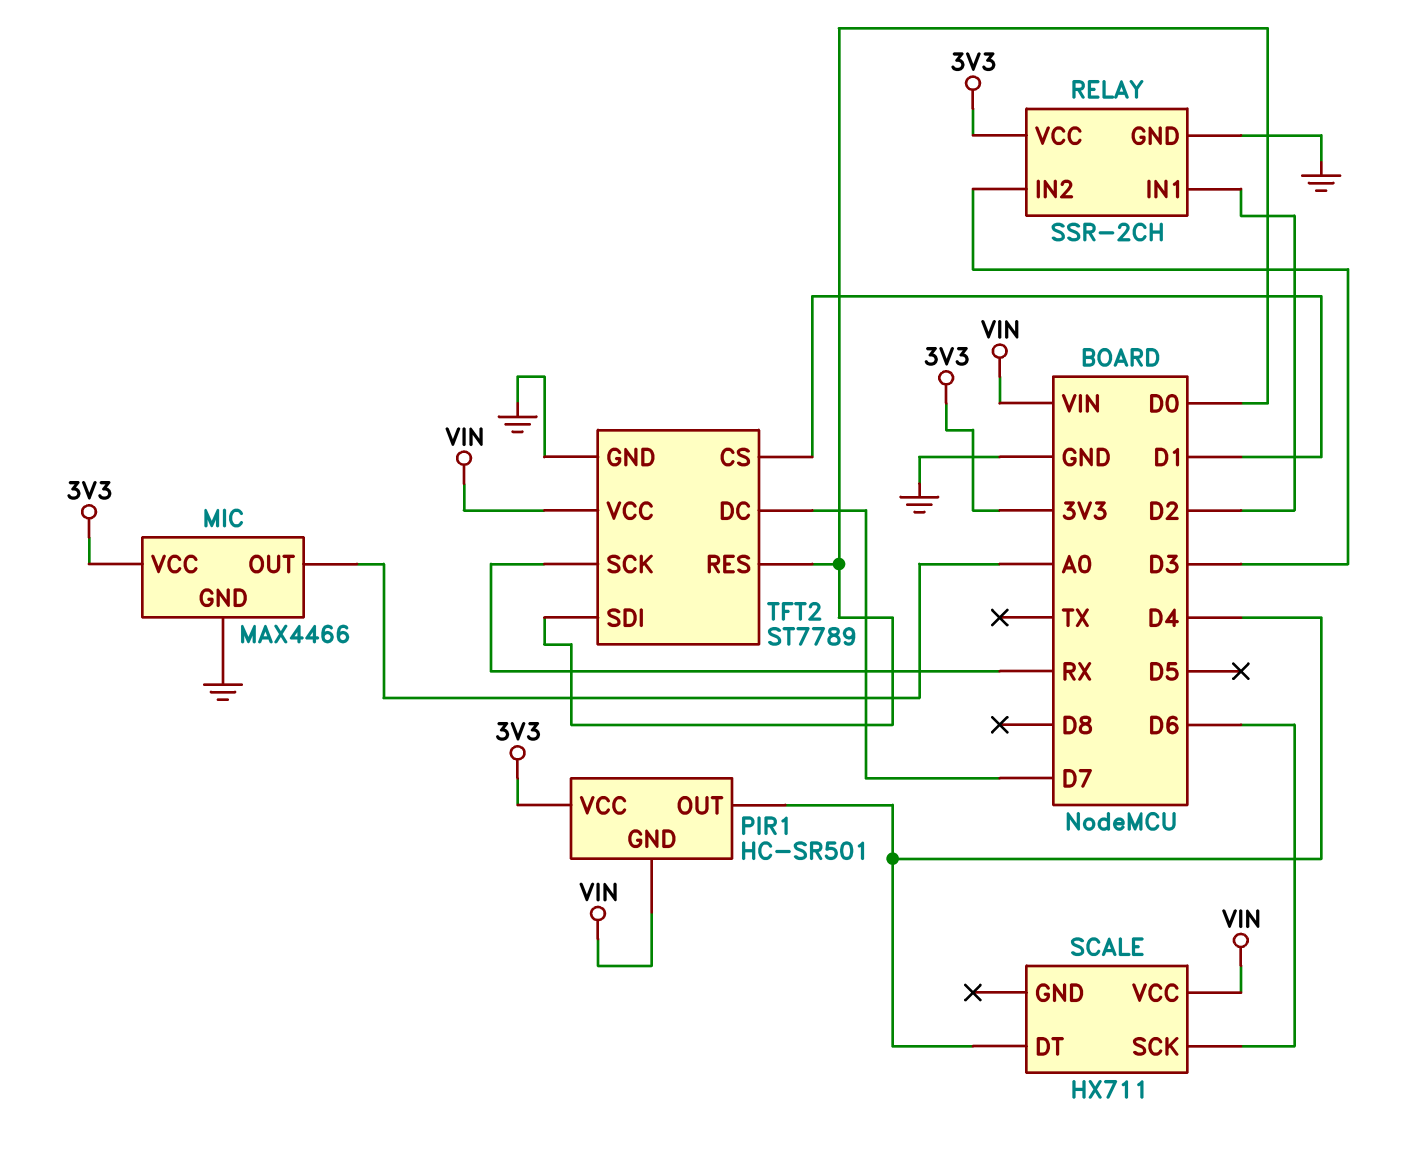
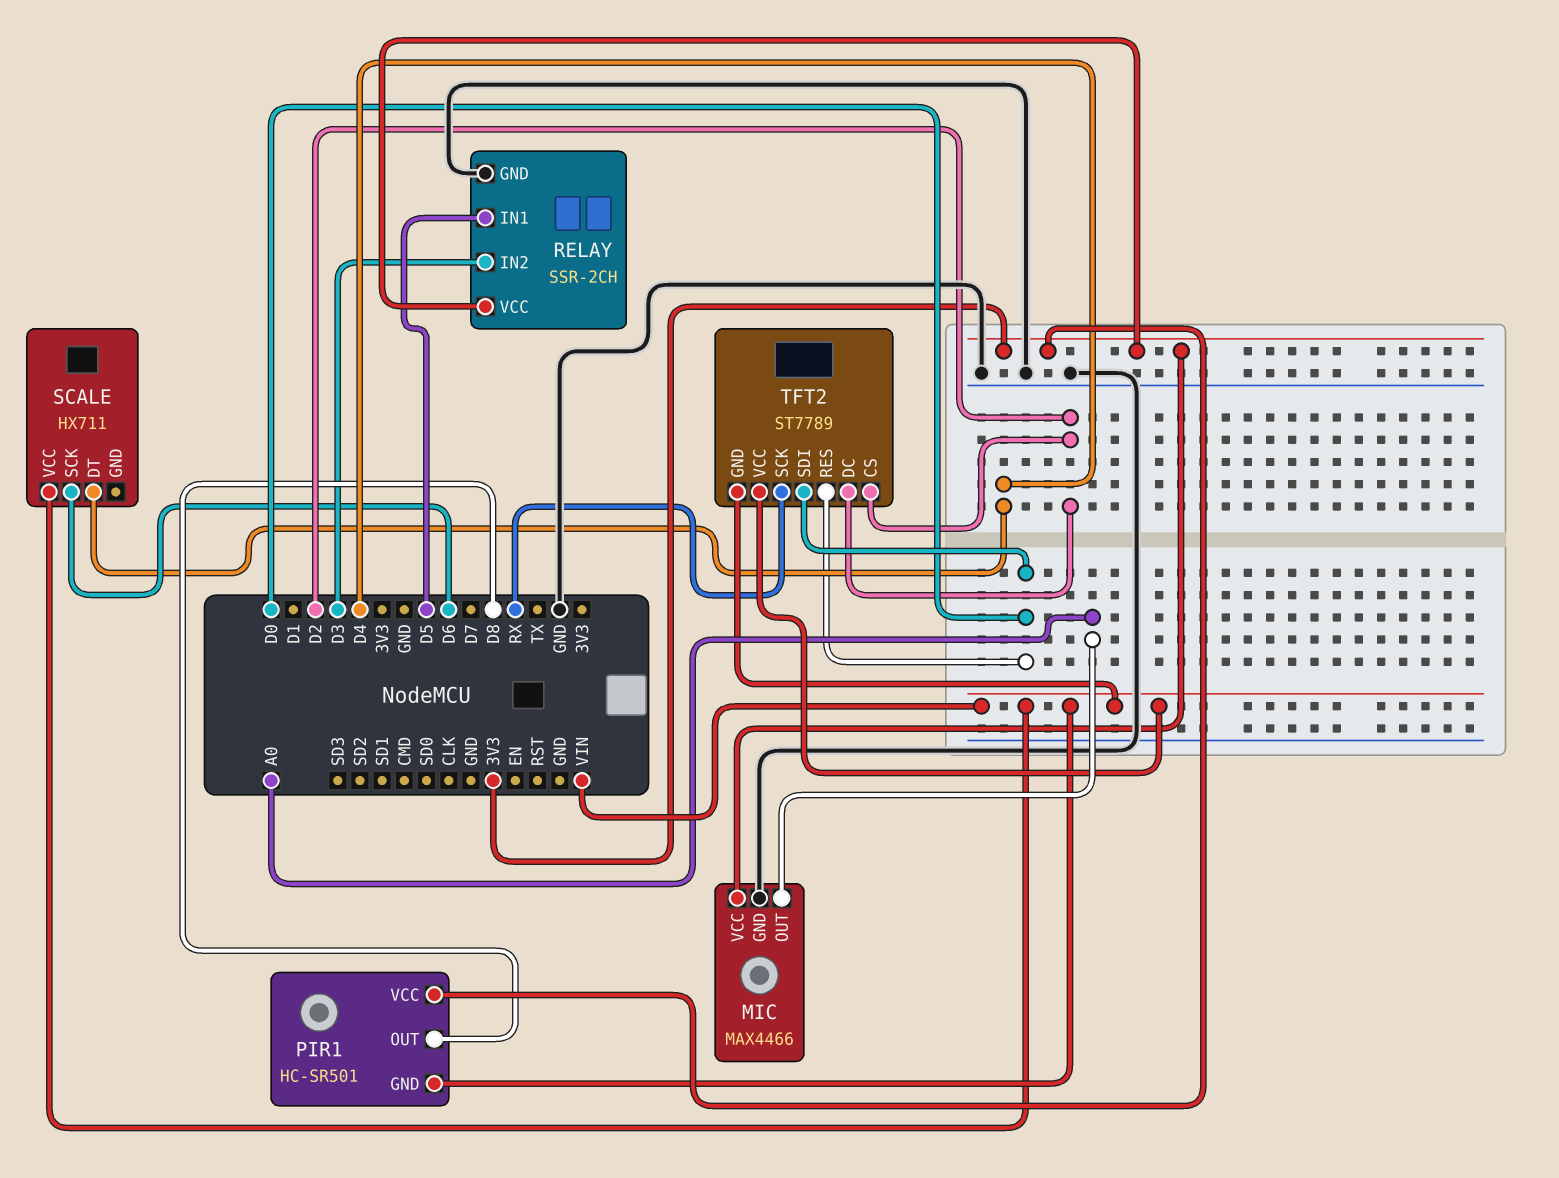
PIR1 pin OUT: D4 -> D8
RELAY pin IN1: D2 -> D5
TFT2 pin CS: D1 -> D2
TFT2 pin DC: D7 -> D2
TFT2 pin GND: GND -> VIN

